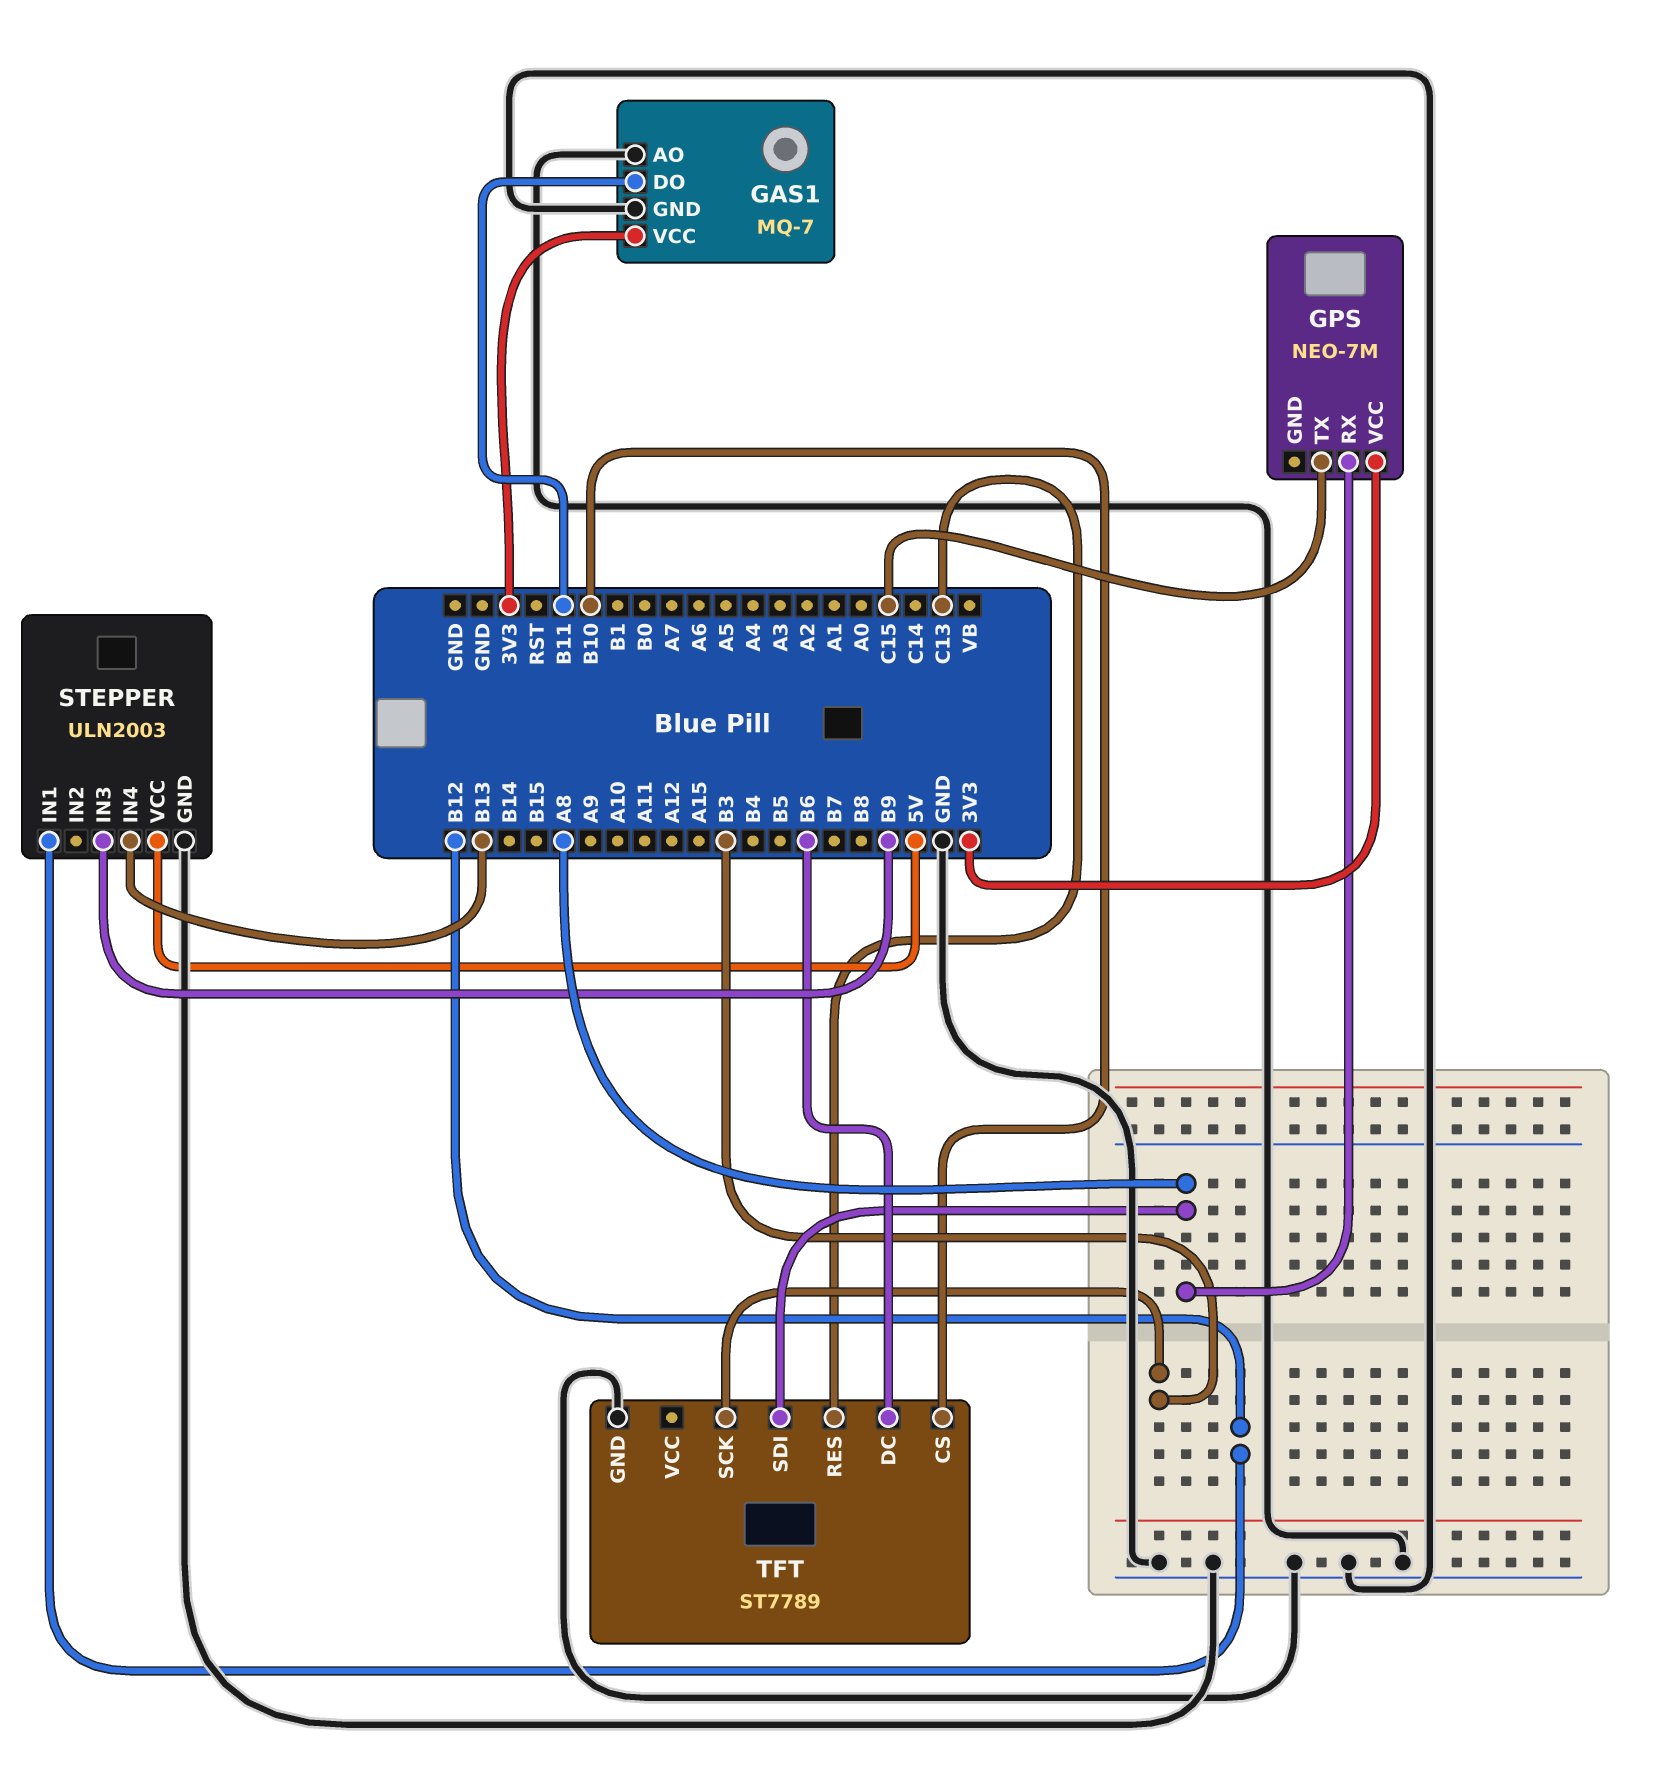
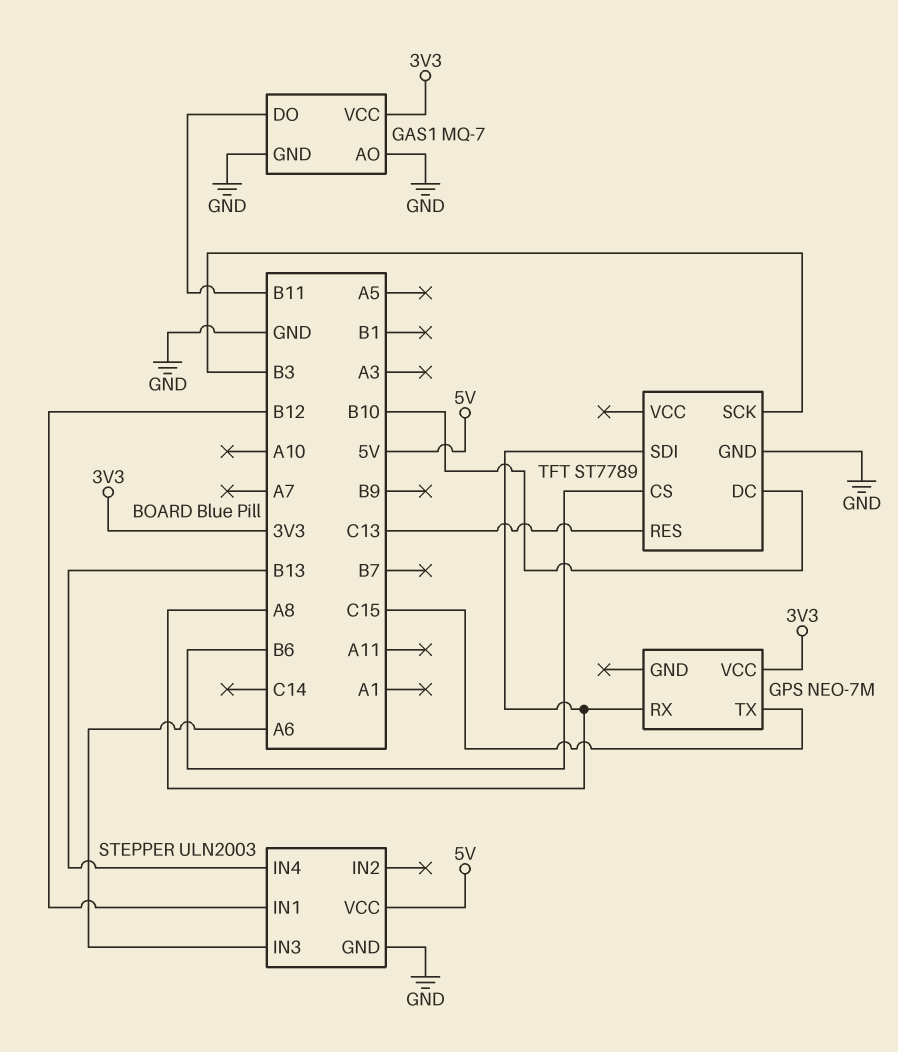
STEPPER pin IN3: B9 -> A6
TFT pin CS: B10 -> B6
TFT pin DC: B6 -> B10

